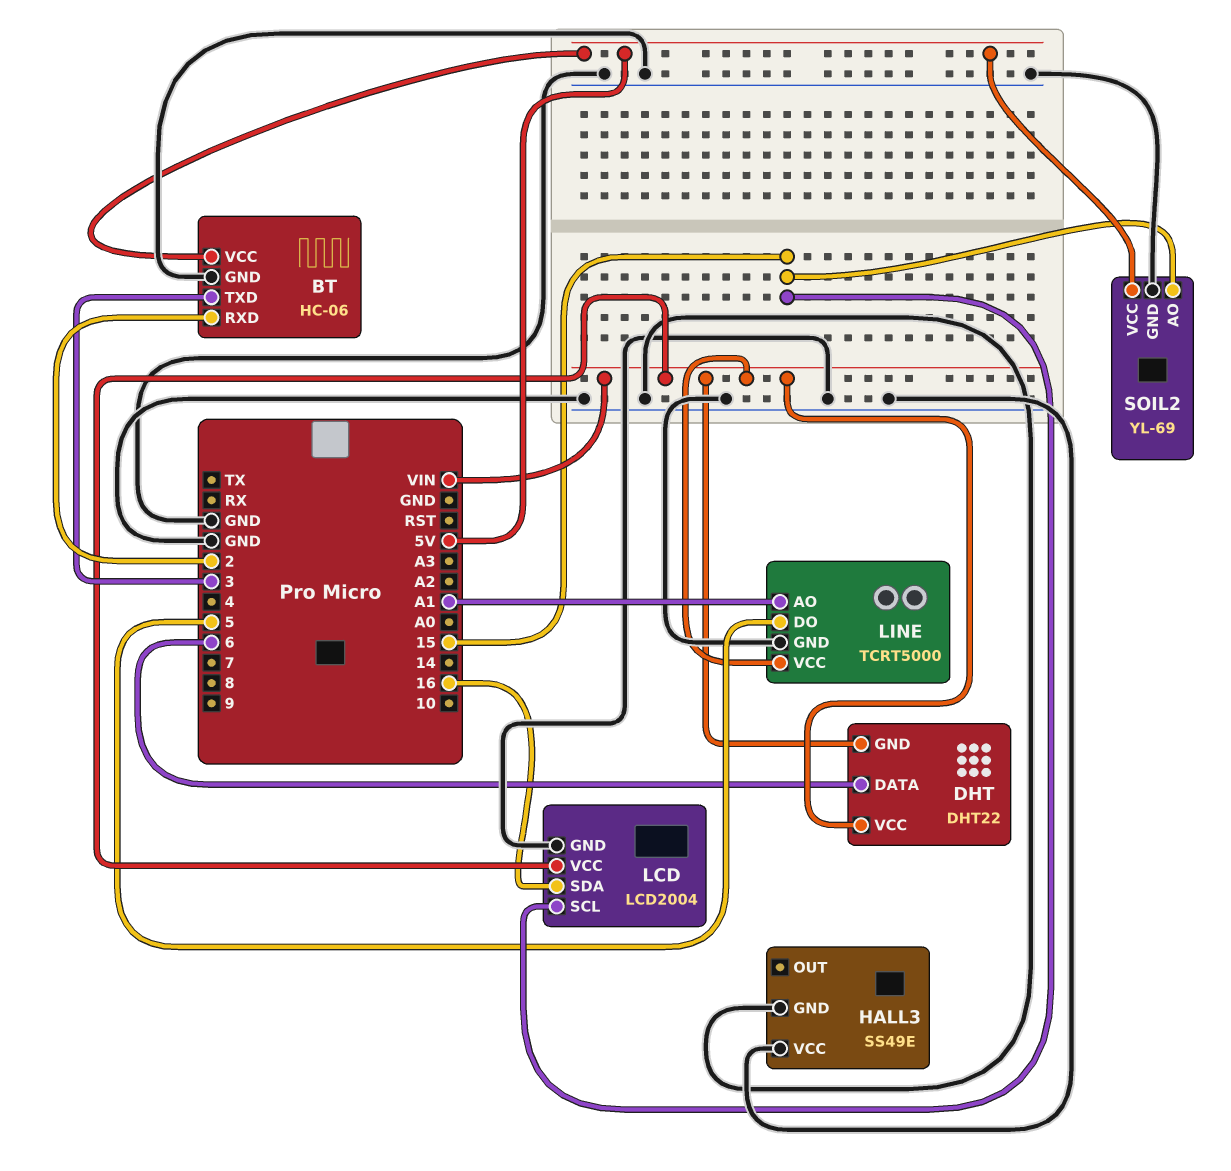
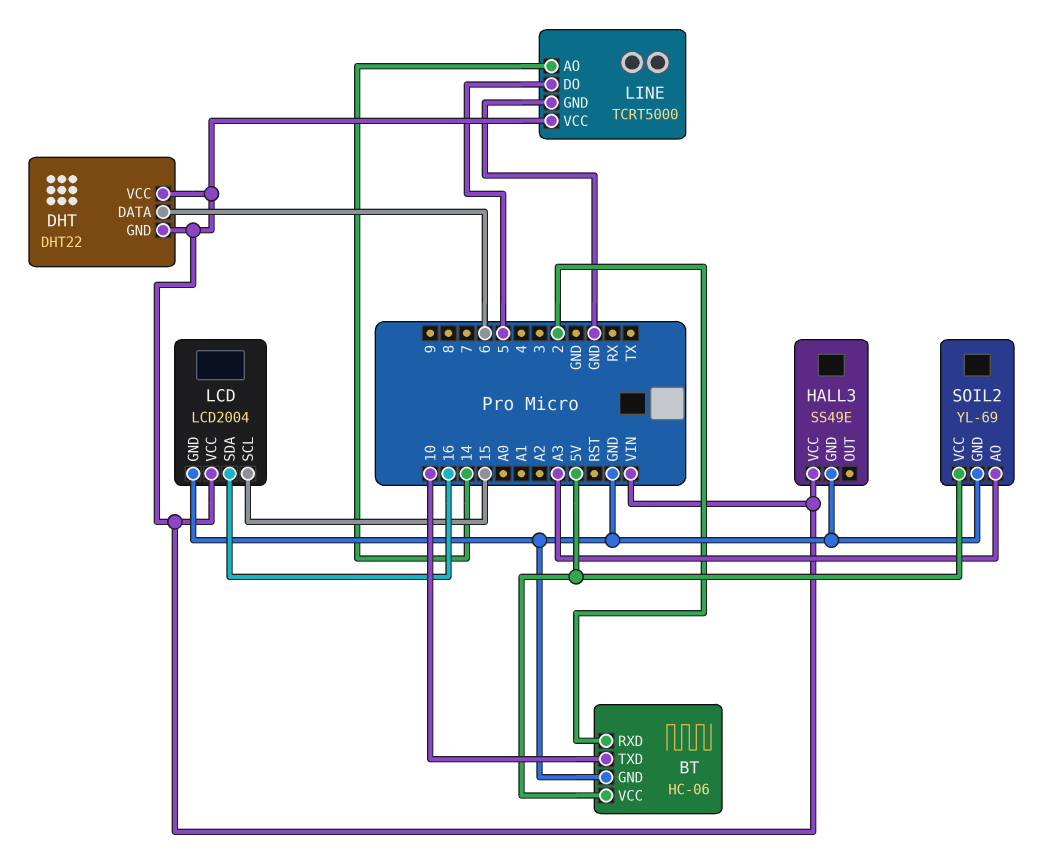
BT pin TXD: 3 -> 10
HALL3 pin VCC: GND -> VIN
LINE pin AO: A1 -> 14
SOIL2 pin AO: 15 -> A3

